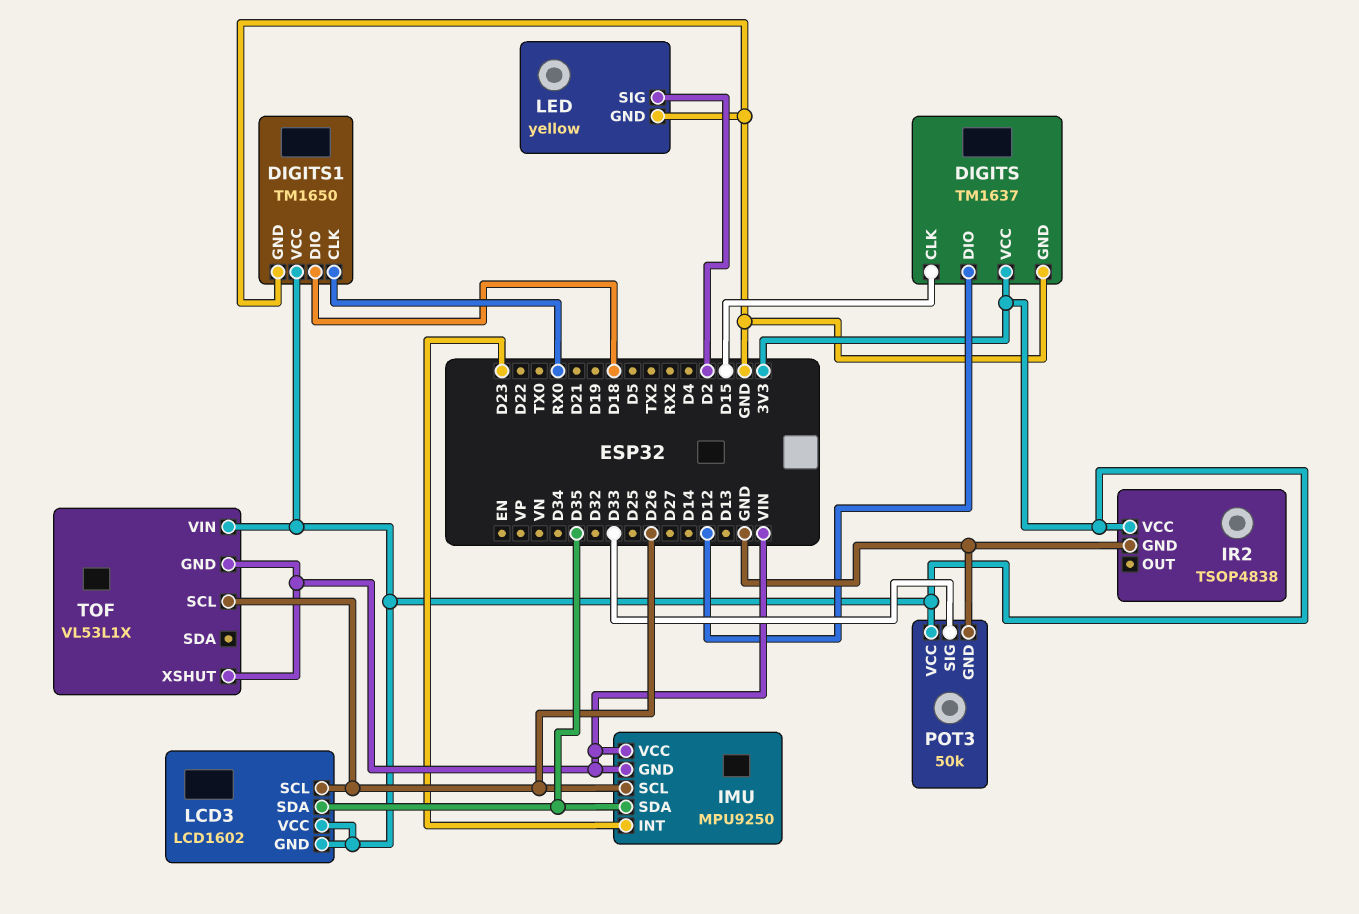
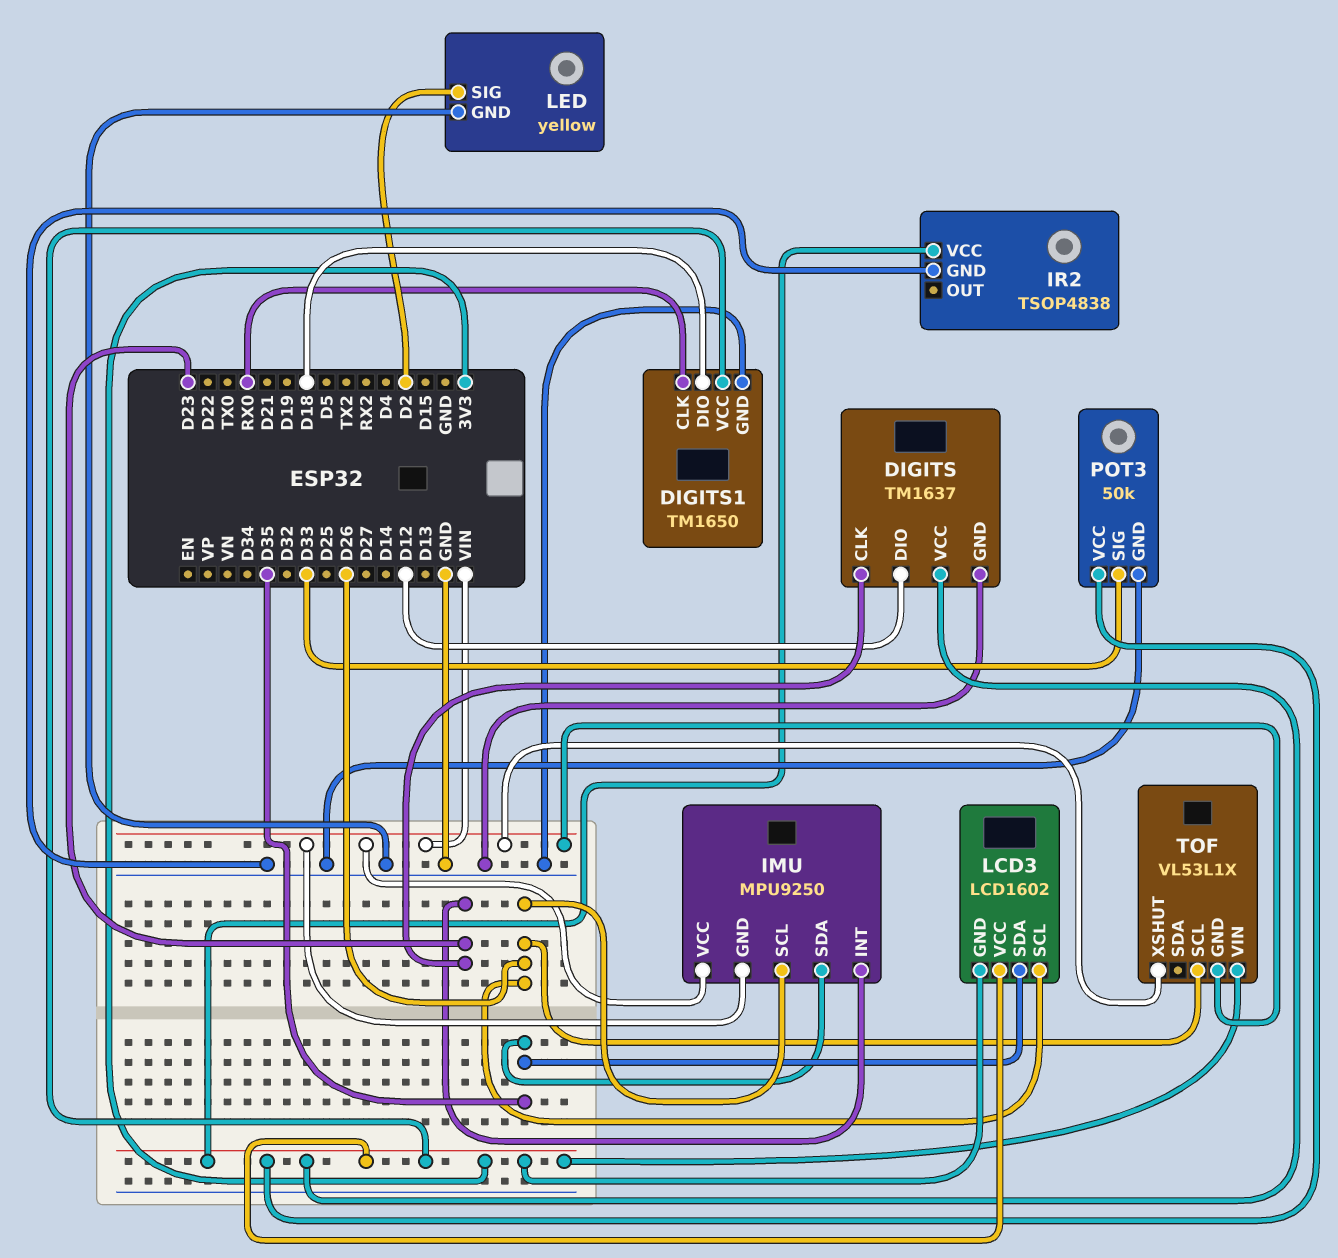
DIGITS pin CLK: D15 -> D23

